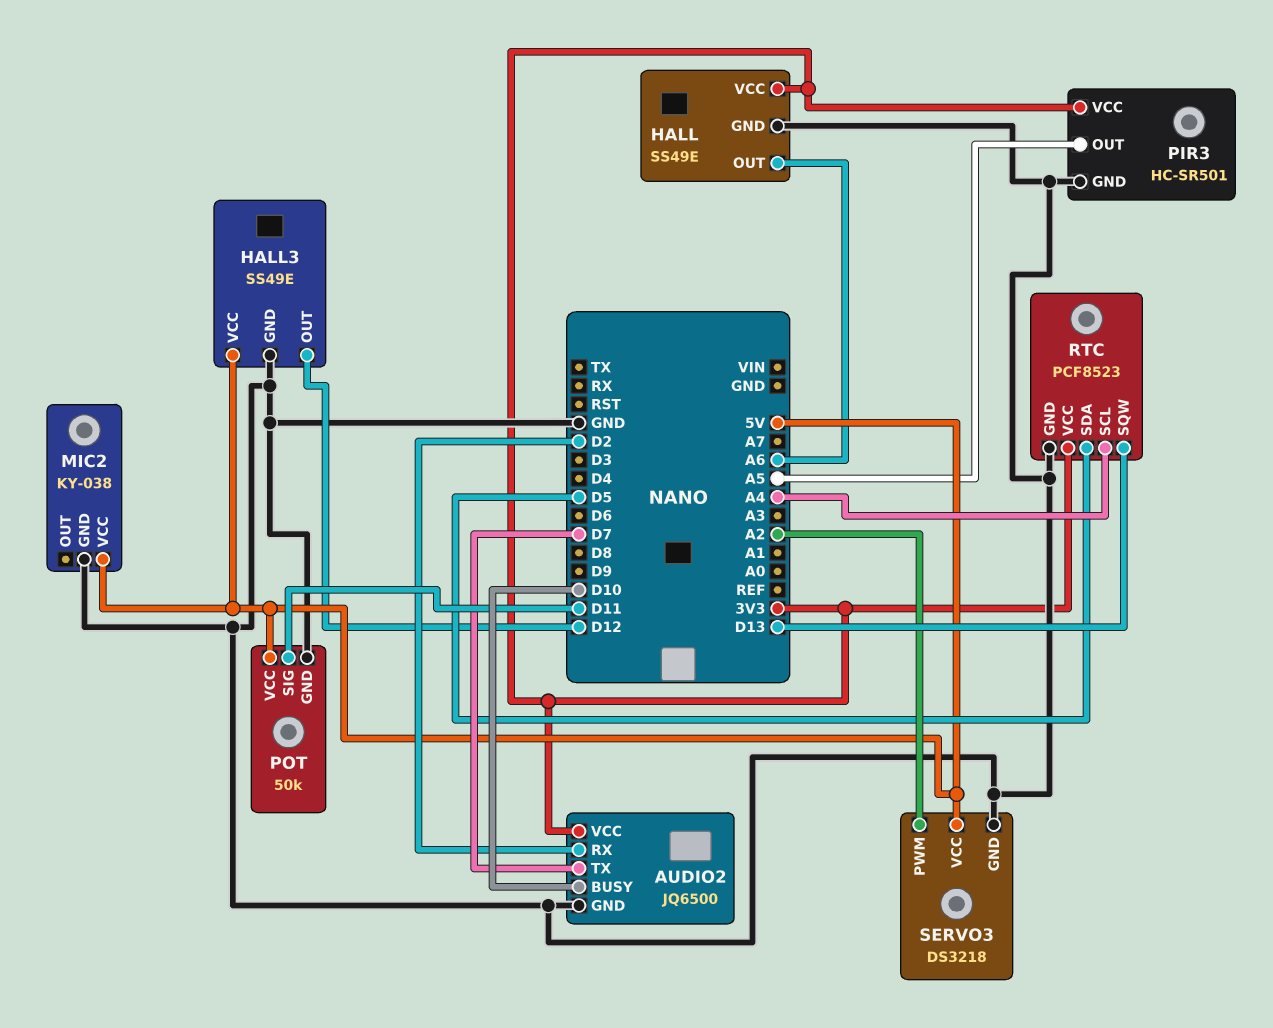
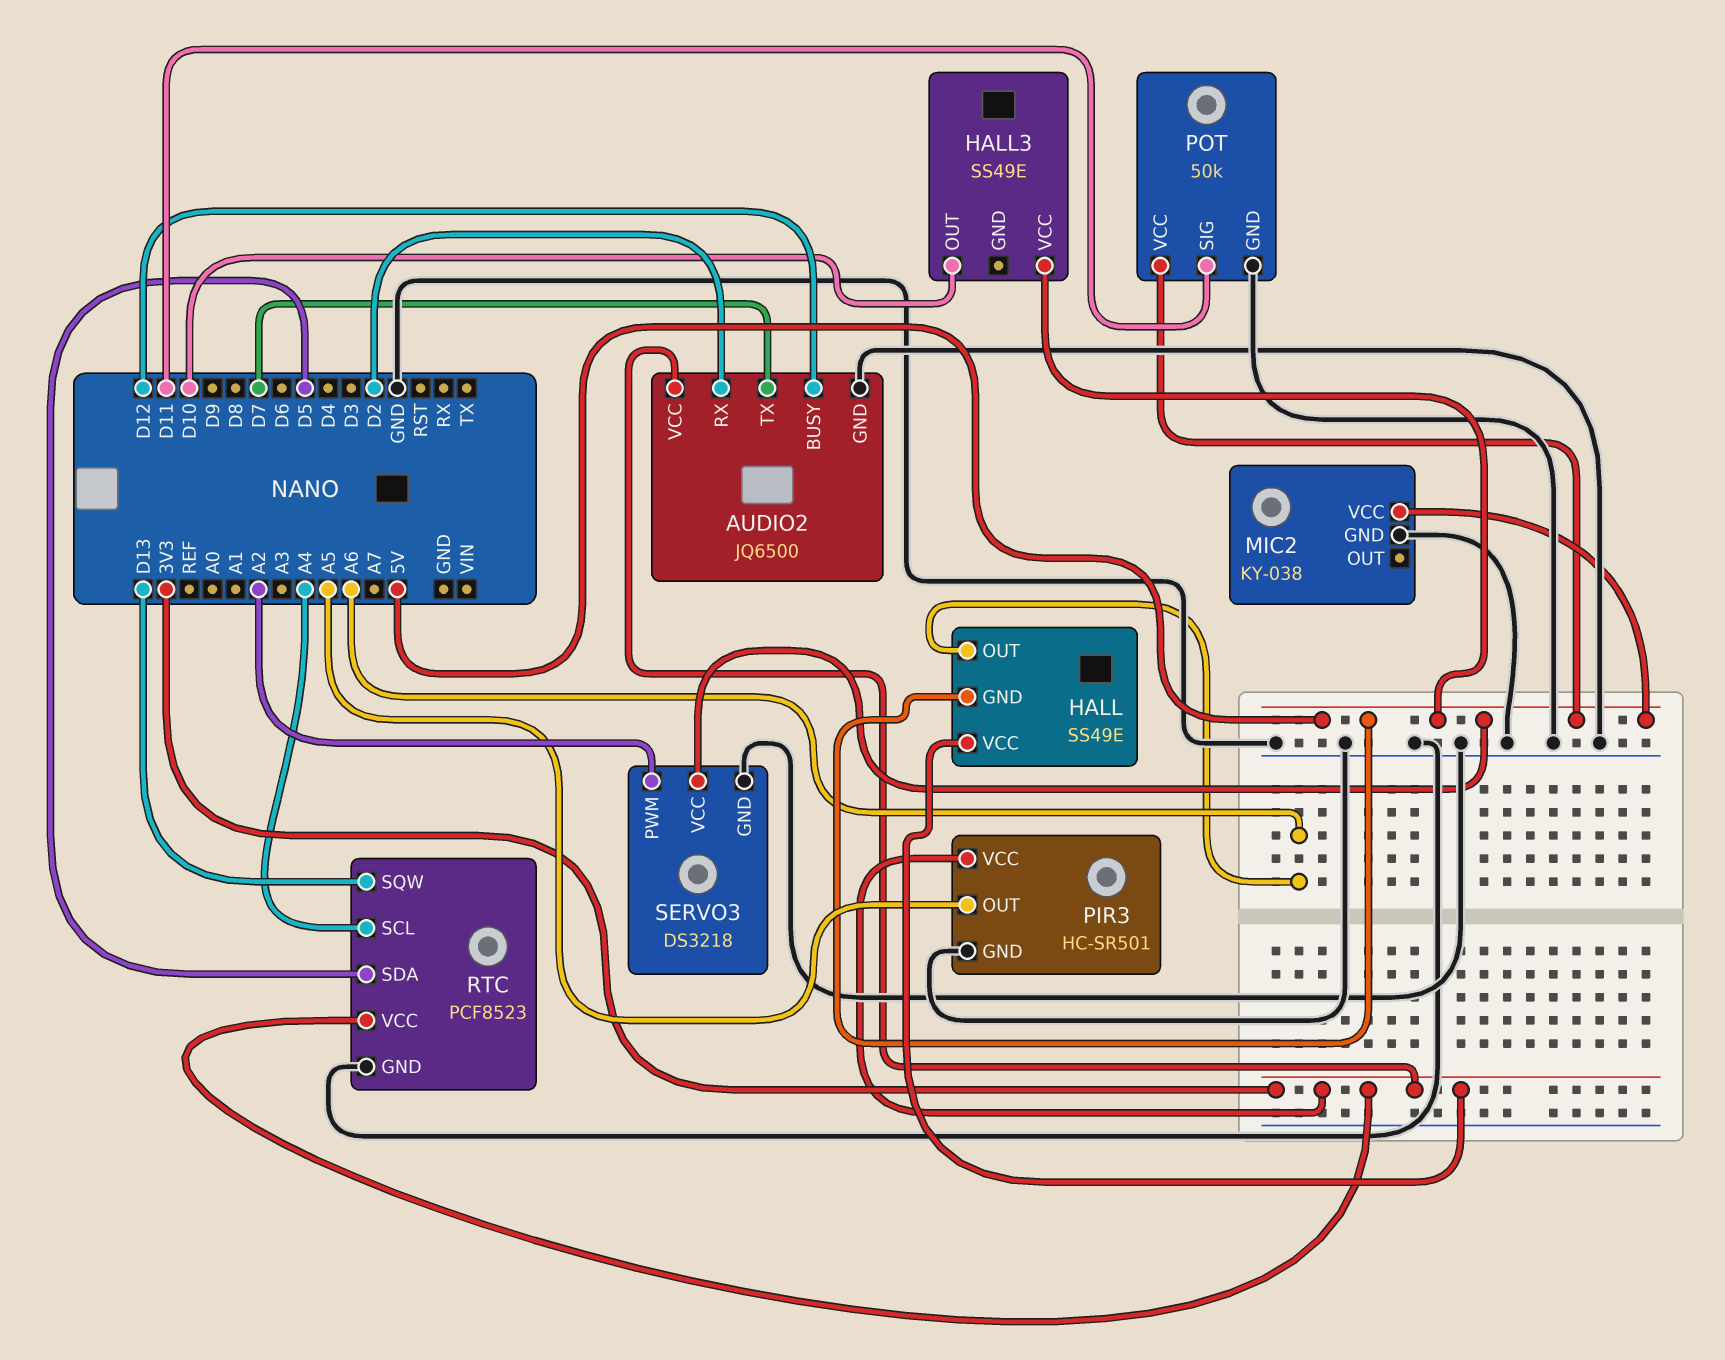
AUDIO2 pin BUSY: D10 -> D12
HALL pin GND: GND -> 5V
HALL3 pin GND: GND -> none
HALL3 pin OUT: D12 -> D10

